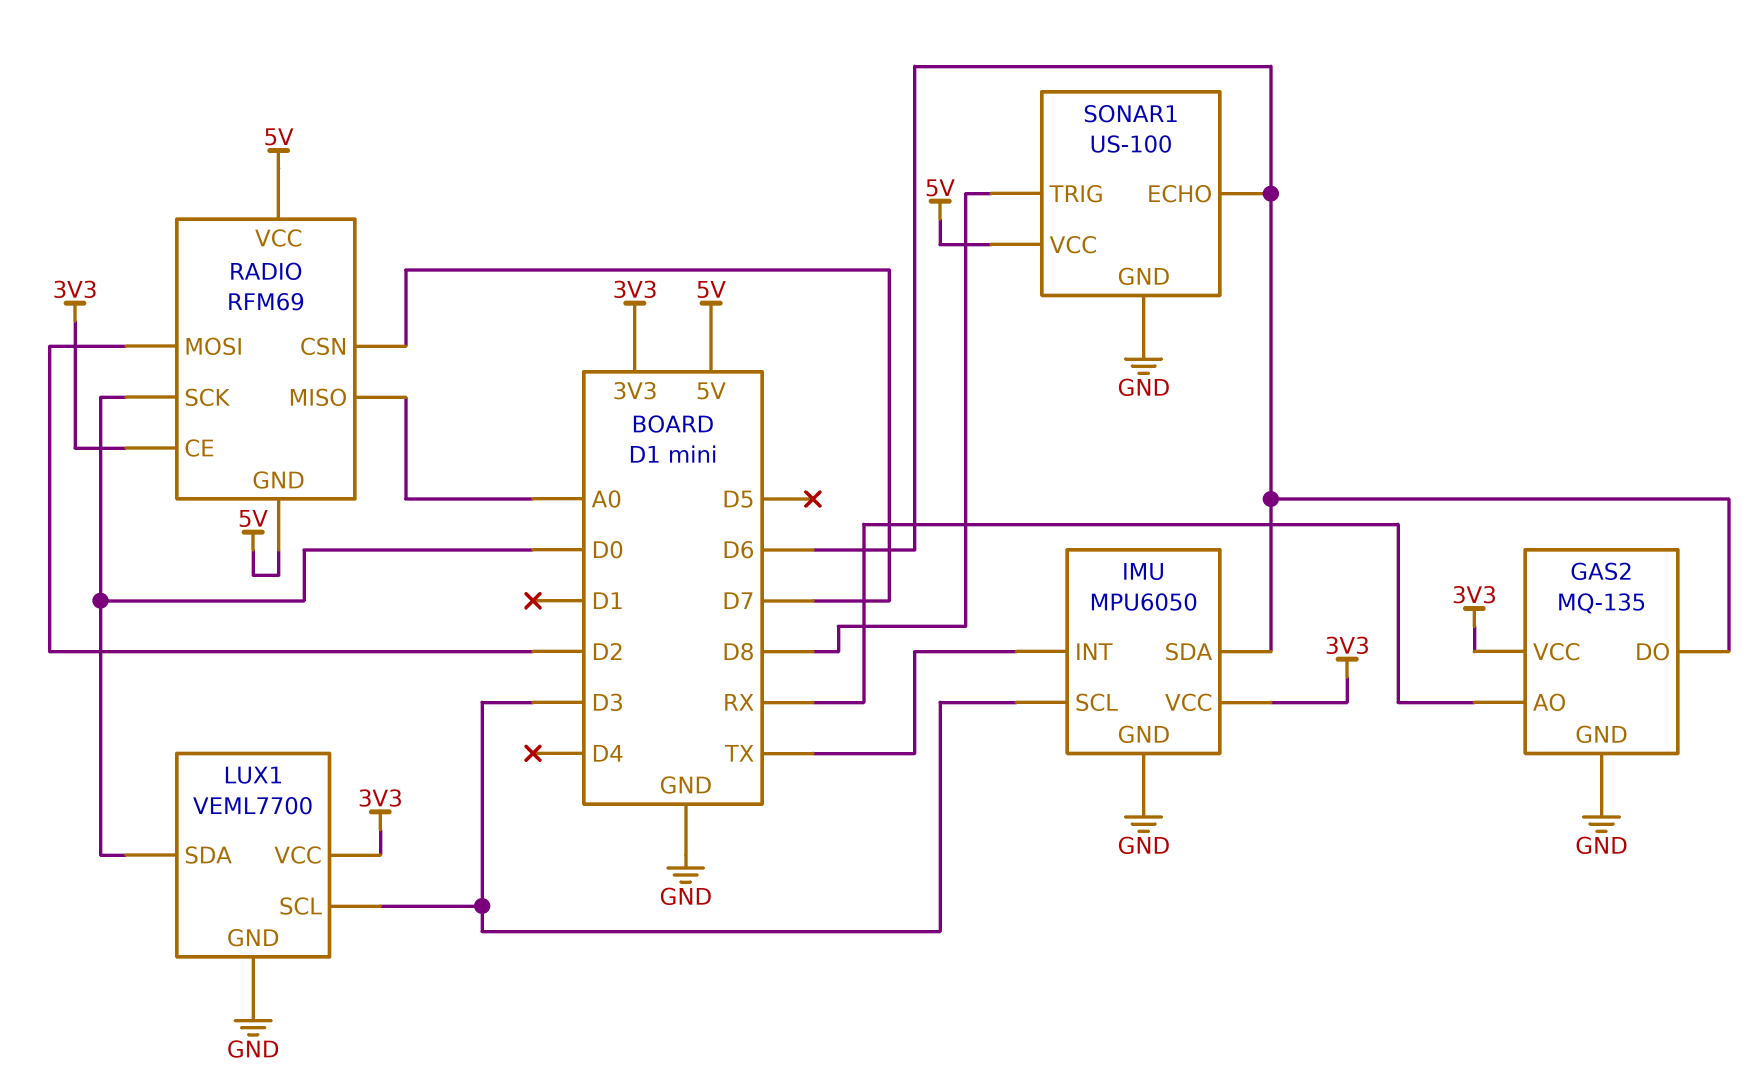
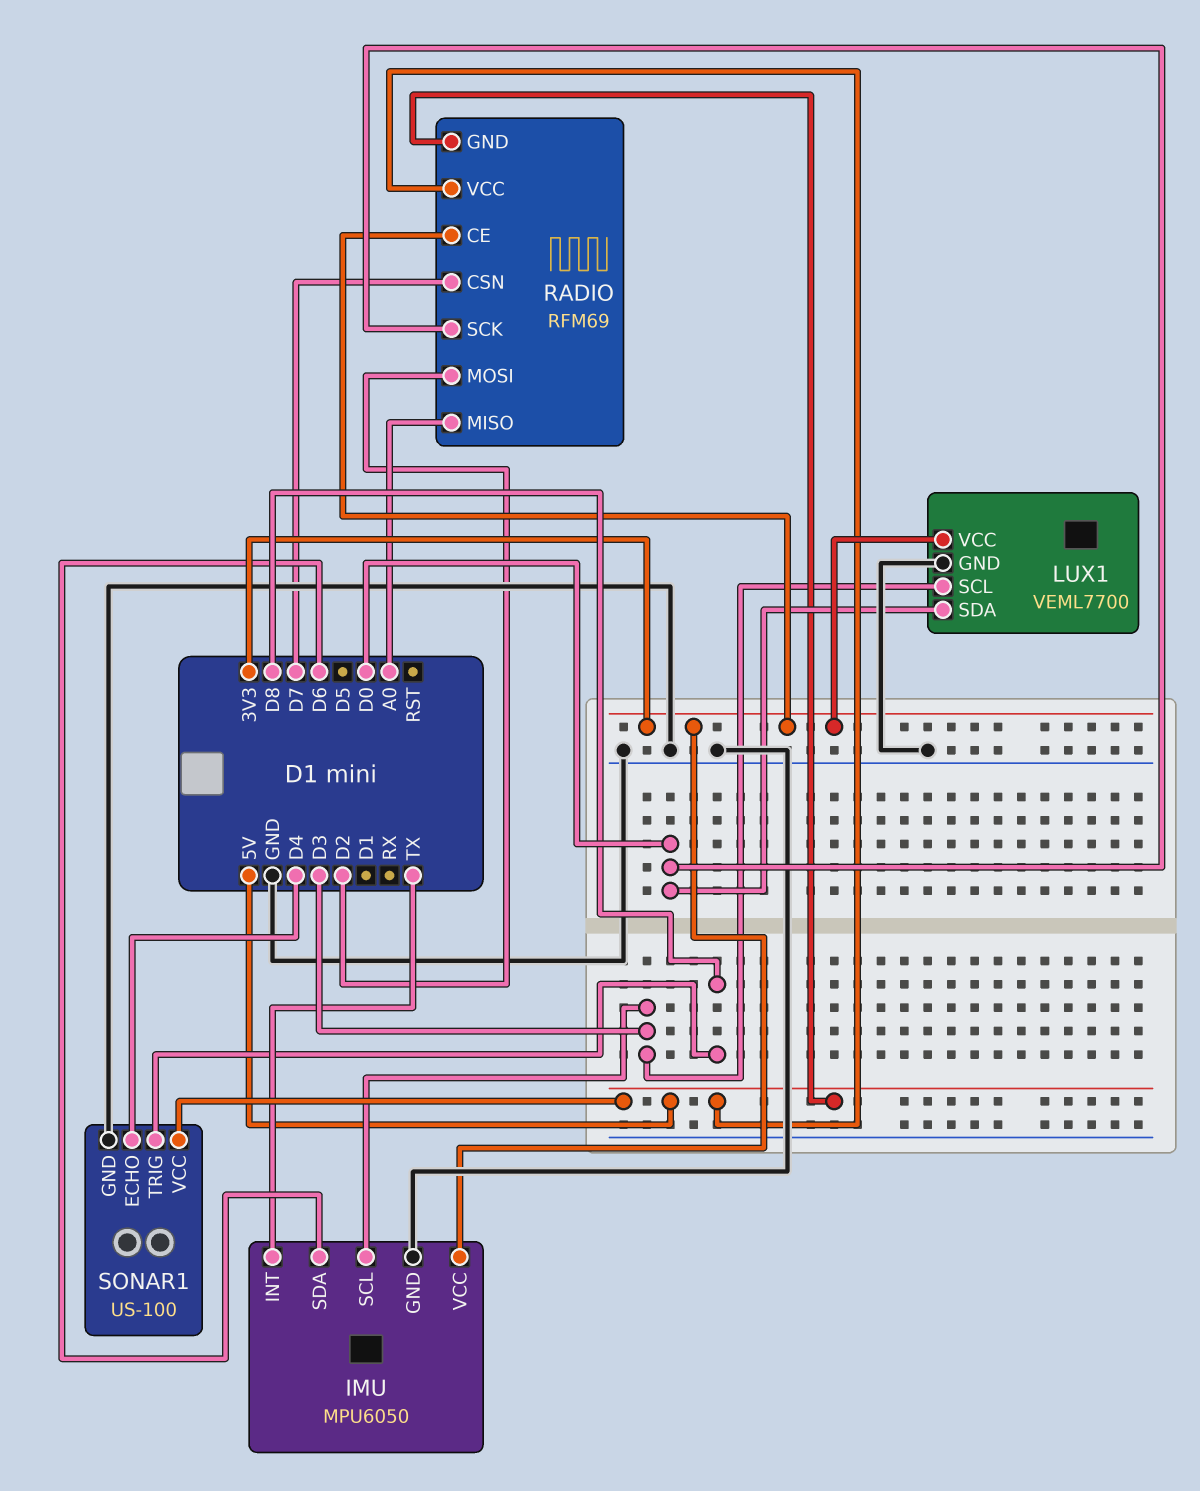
GAS2: MQ-135 -> none
GAS2 pin AO: RX -> none
GAS2 pin DO: D6 -> none
GAS2 pin GND: GND -> none
GAS2 pin VCC: 3V3 -> none
SONAR1 pin ECHO: D6 -> D4

